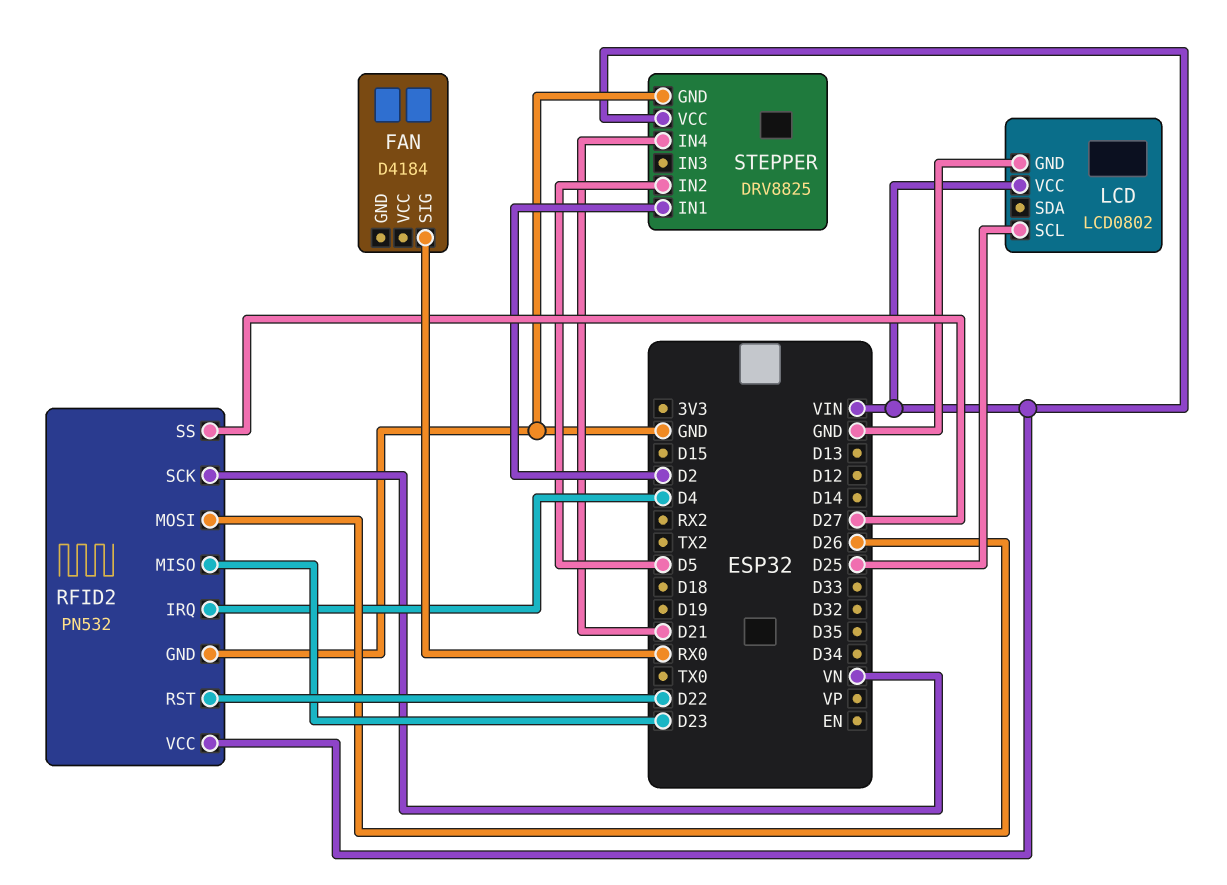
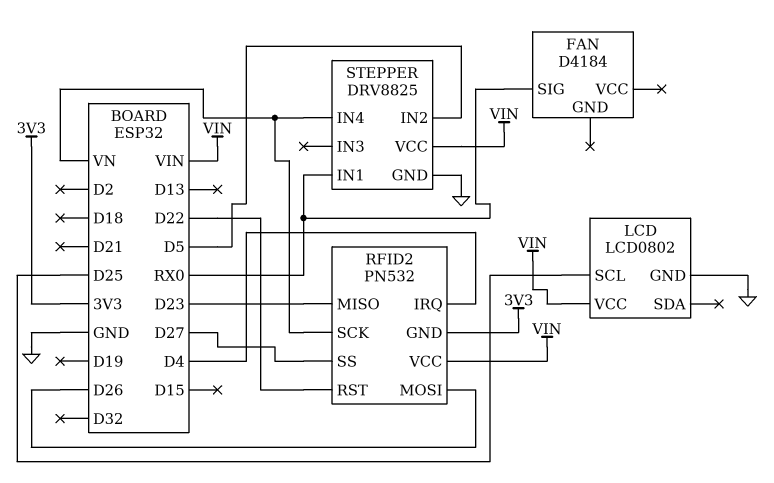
RFID2 pin GND: GND -> 3V3
STEPPER pin IN1: D2 -> RX0
STEPPER pin IN4: D21 -> VN

